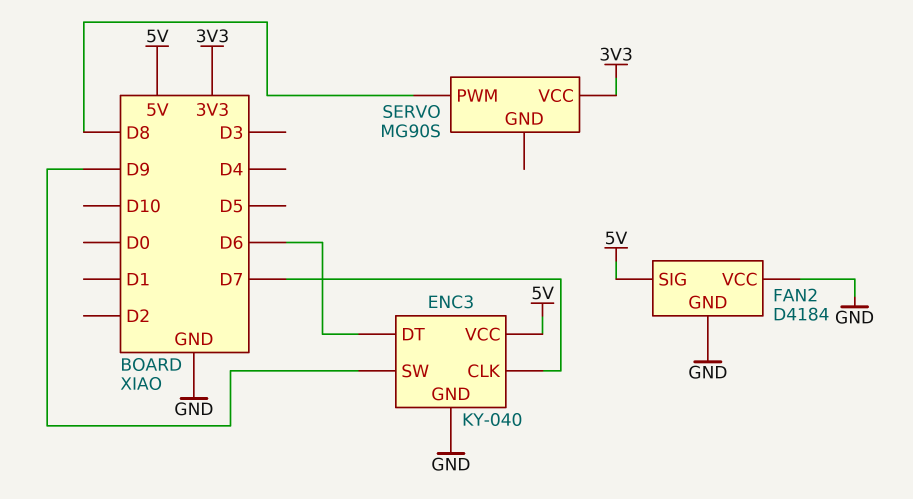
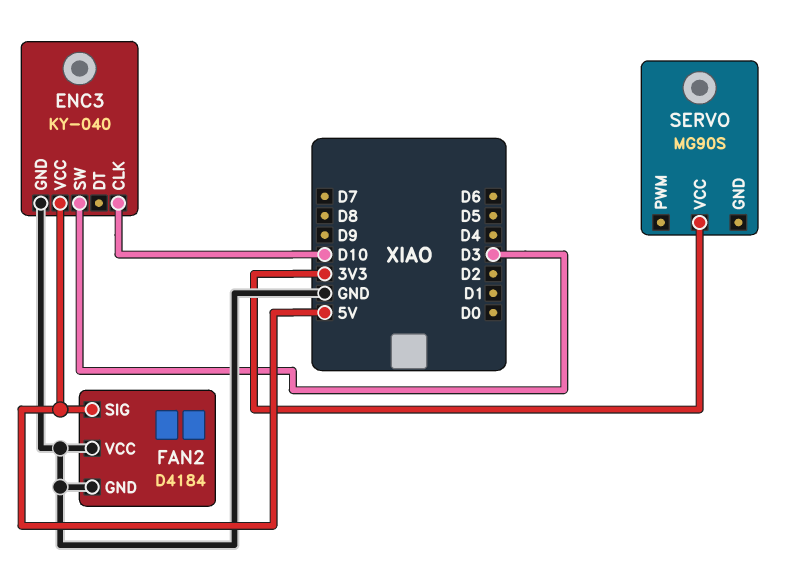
ENC3 pin CLK: D7 -> D10
ENC3 pin DT: D6 -> none
ENC3 pin SW: D9 -> D3
SERVO pin PWM: D8 -> none

